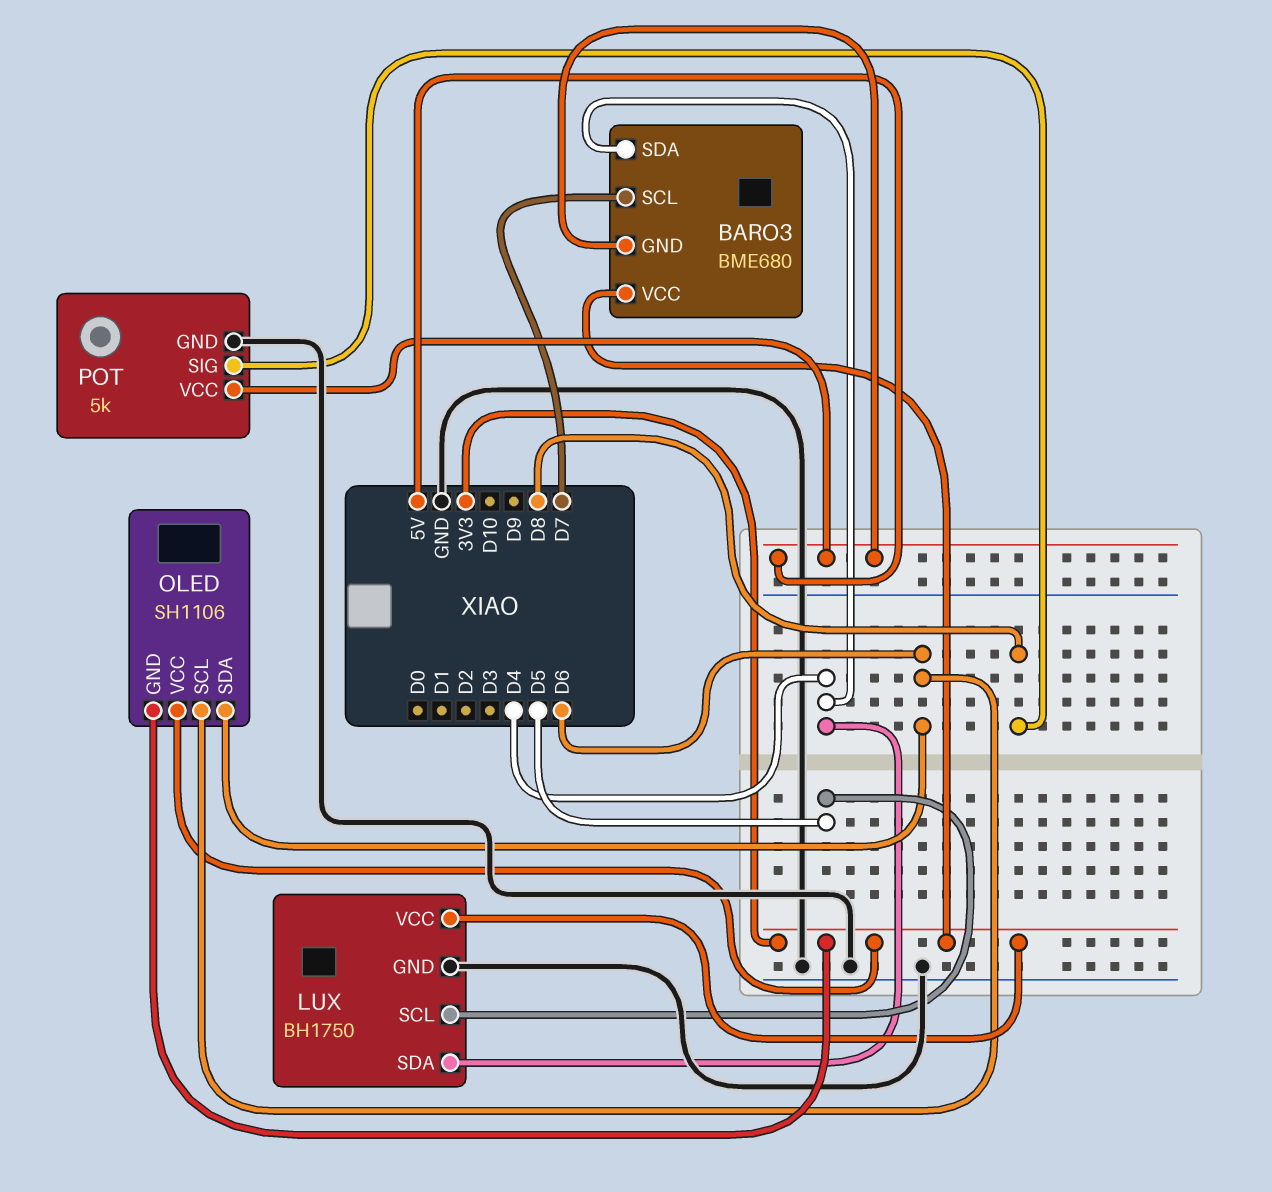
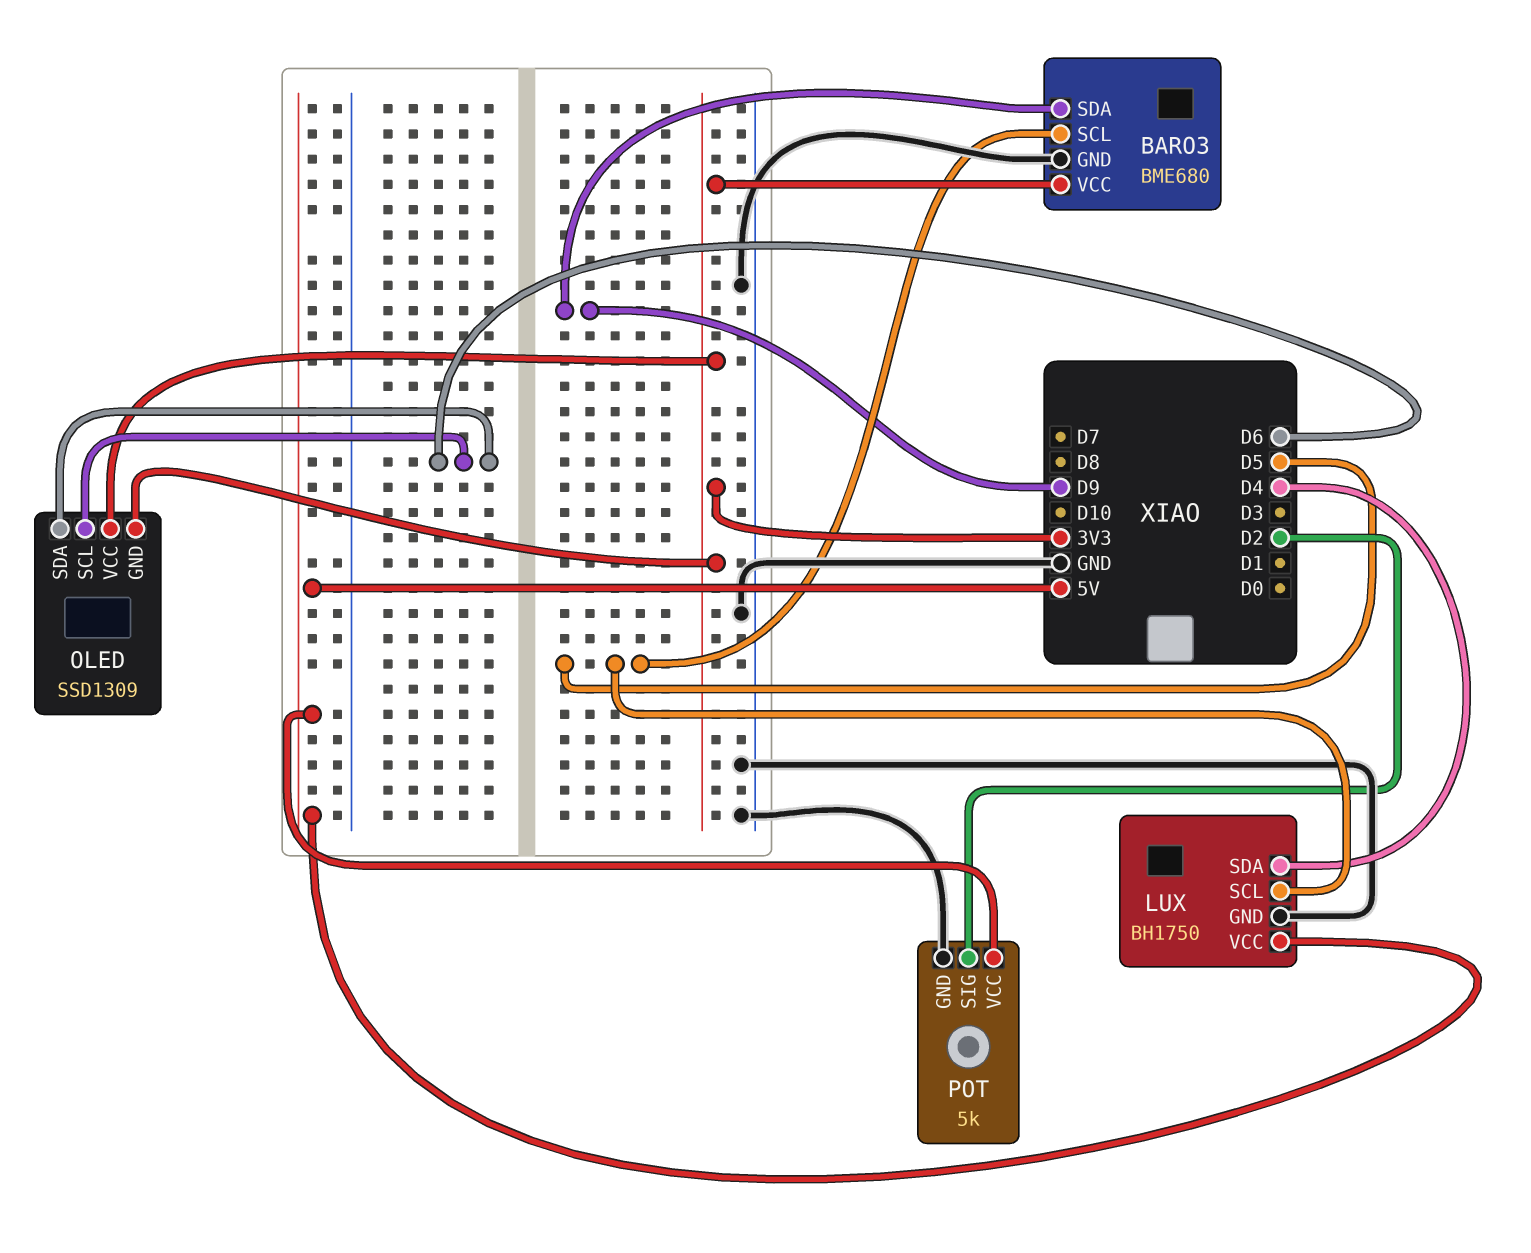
BARO3 pin GND: 5V -> GND
BARO3 pin SCL: D7 -> D5
BARO3 pin SDA: D4 -> D9
LUX pin VCC: 3V3 -> 5V
OLED: SH1106 -> SSD1309
POT pin SIG: D8 -> D2

